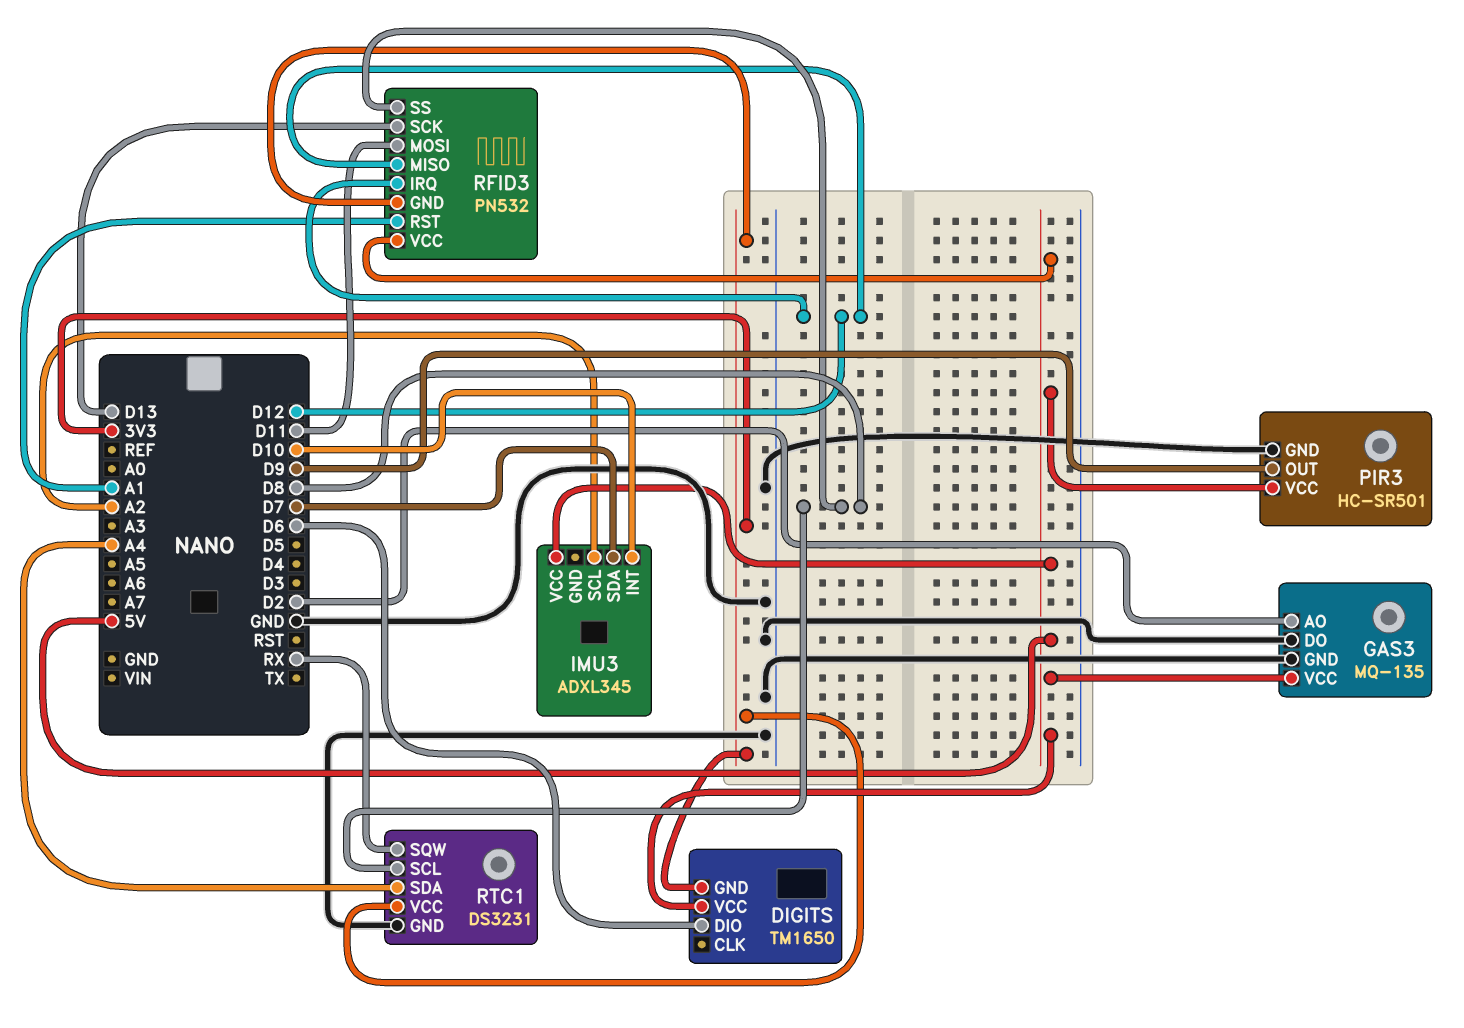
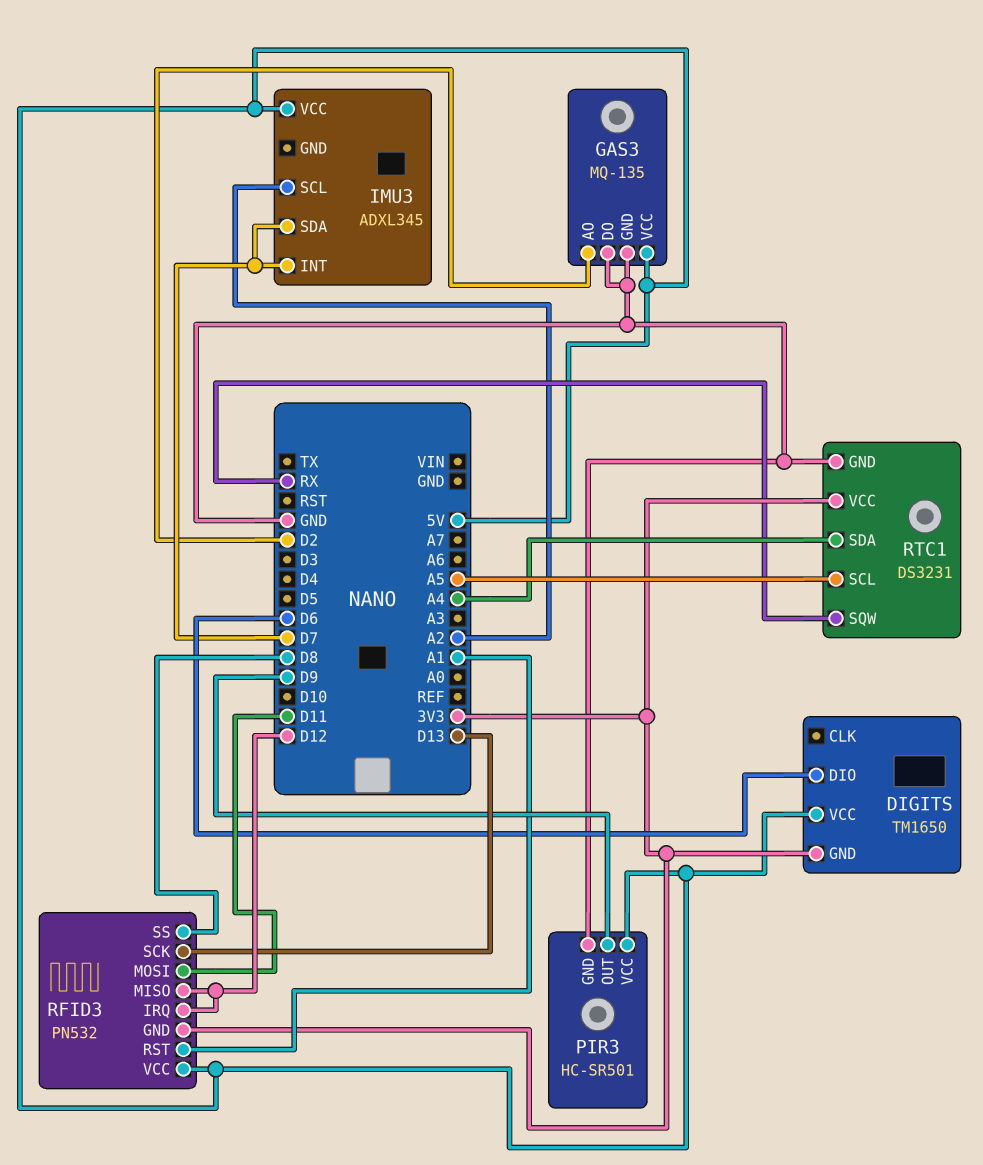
IMU3 pin INT: D10 -> D7
RTC1 pin SCL: D8 -> A5

